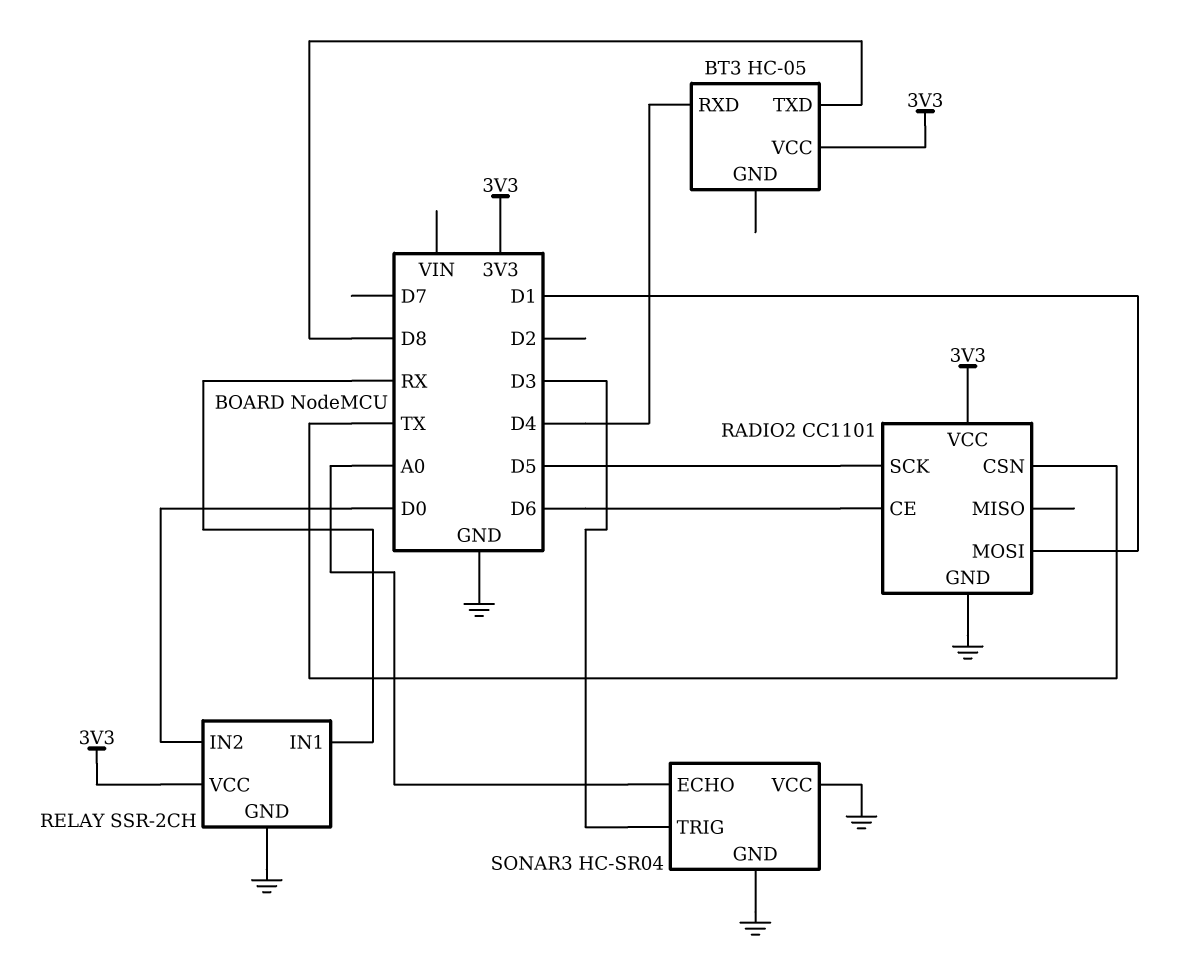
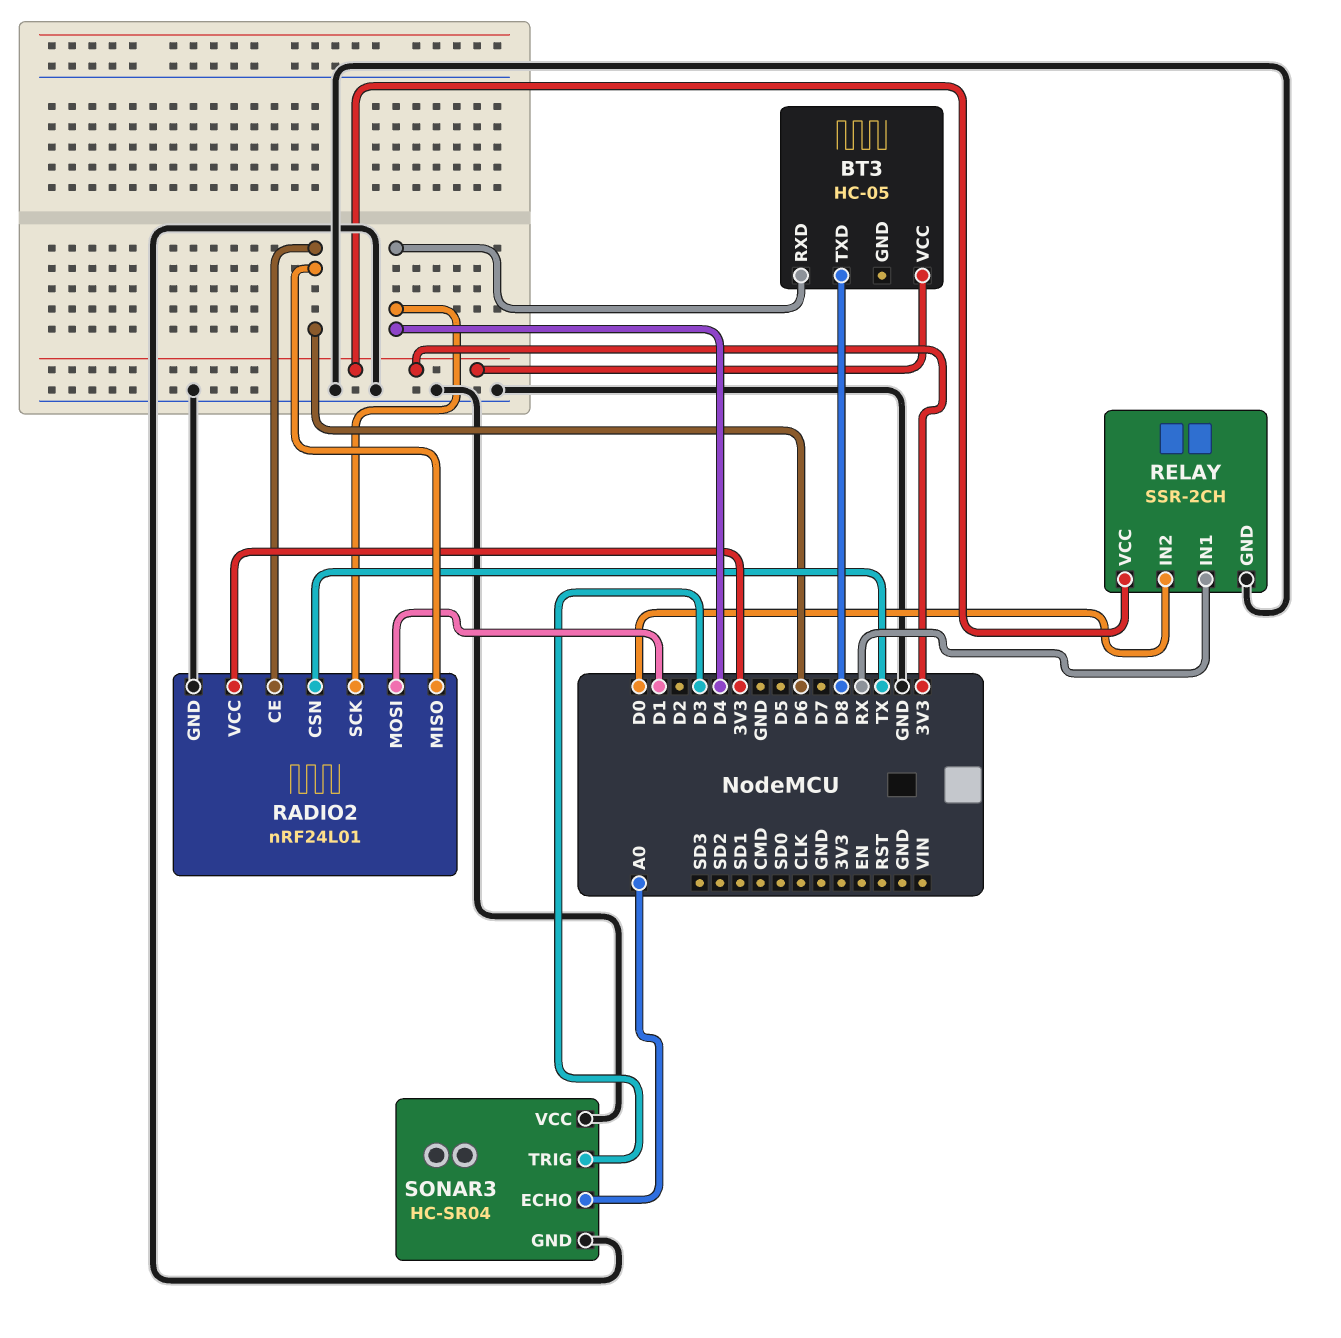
RADIO2: CC1101 -> nRF24L01
RADIO2 pin MISO: none -> D6
RADIO2 pin SCK: D5 -> D4

